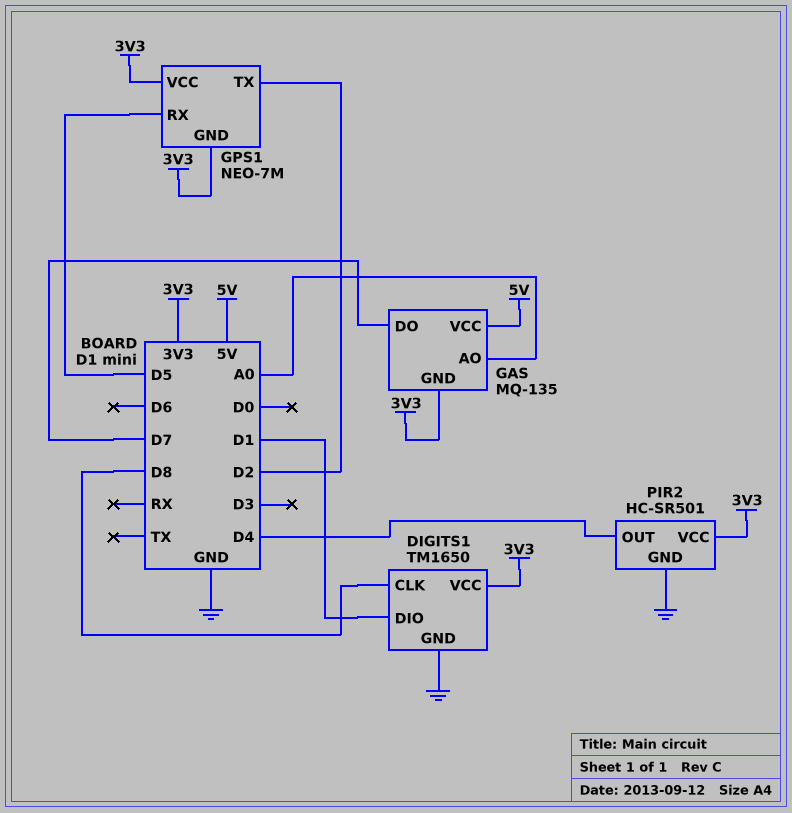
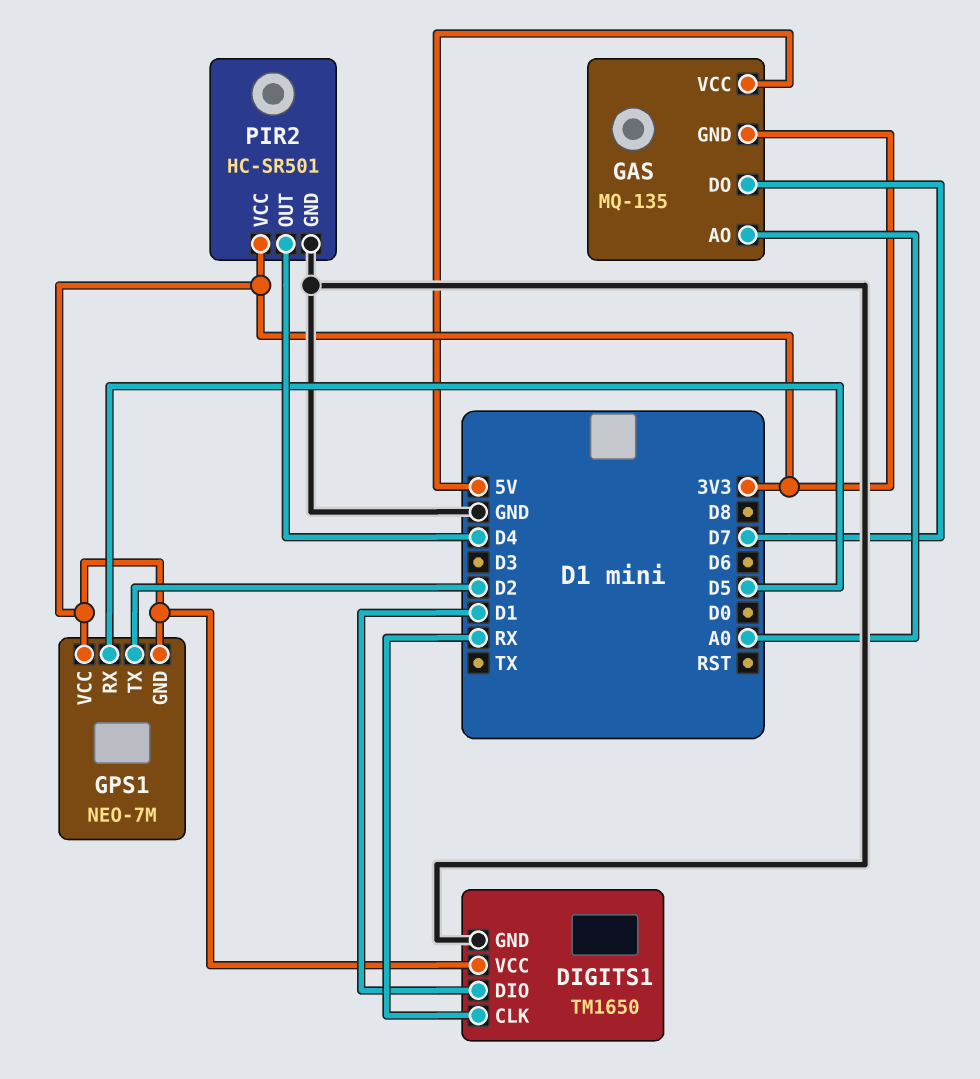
DIGITS1 pin CLK: D8 -> RX

